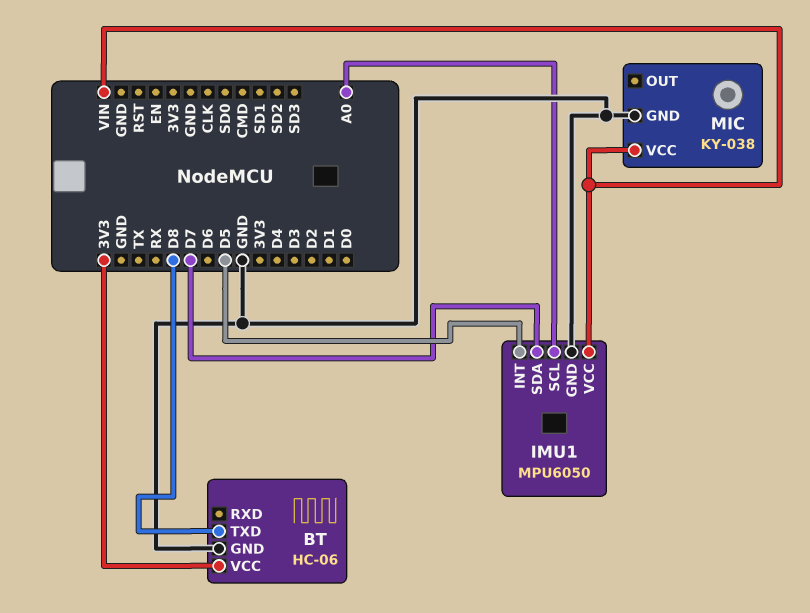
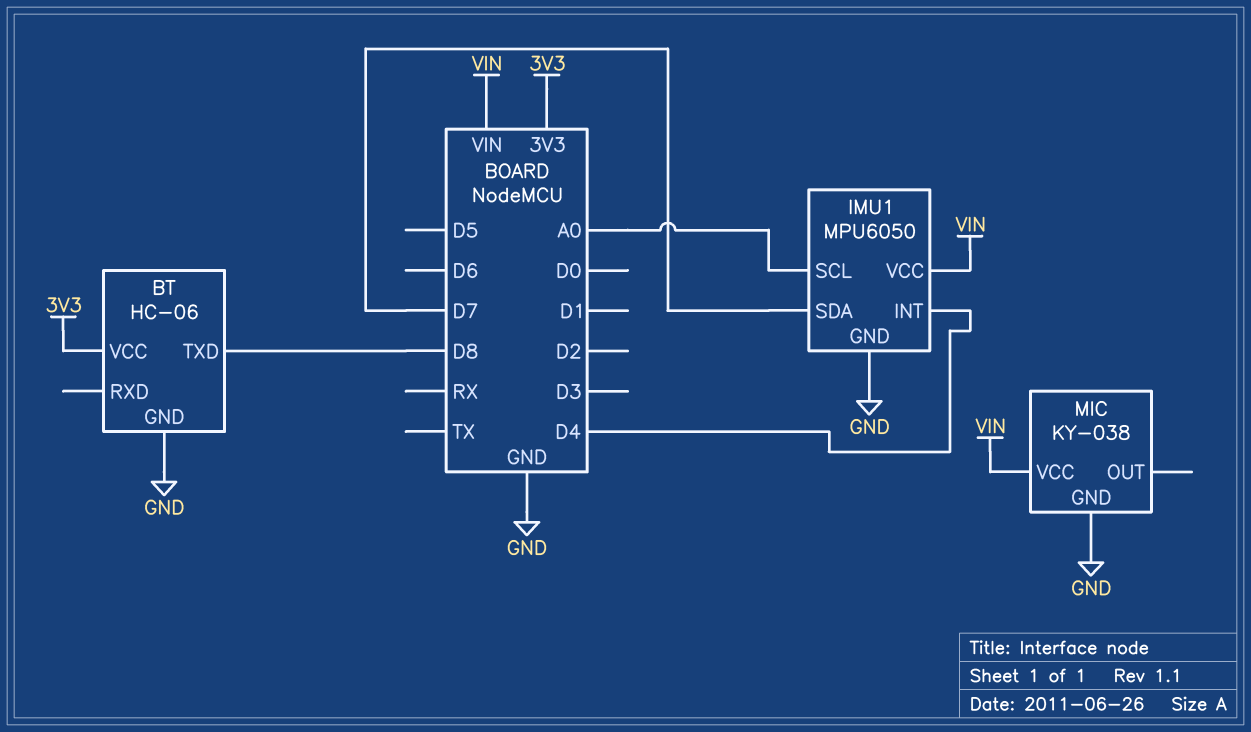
IMU1 pin INT: D5 -> D4

